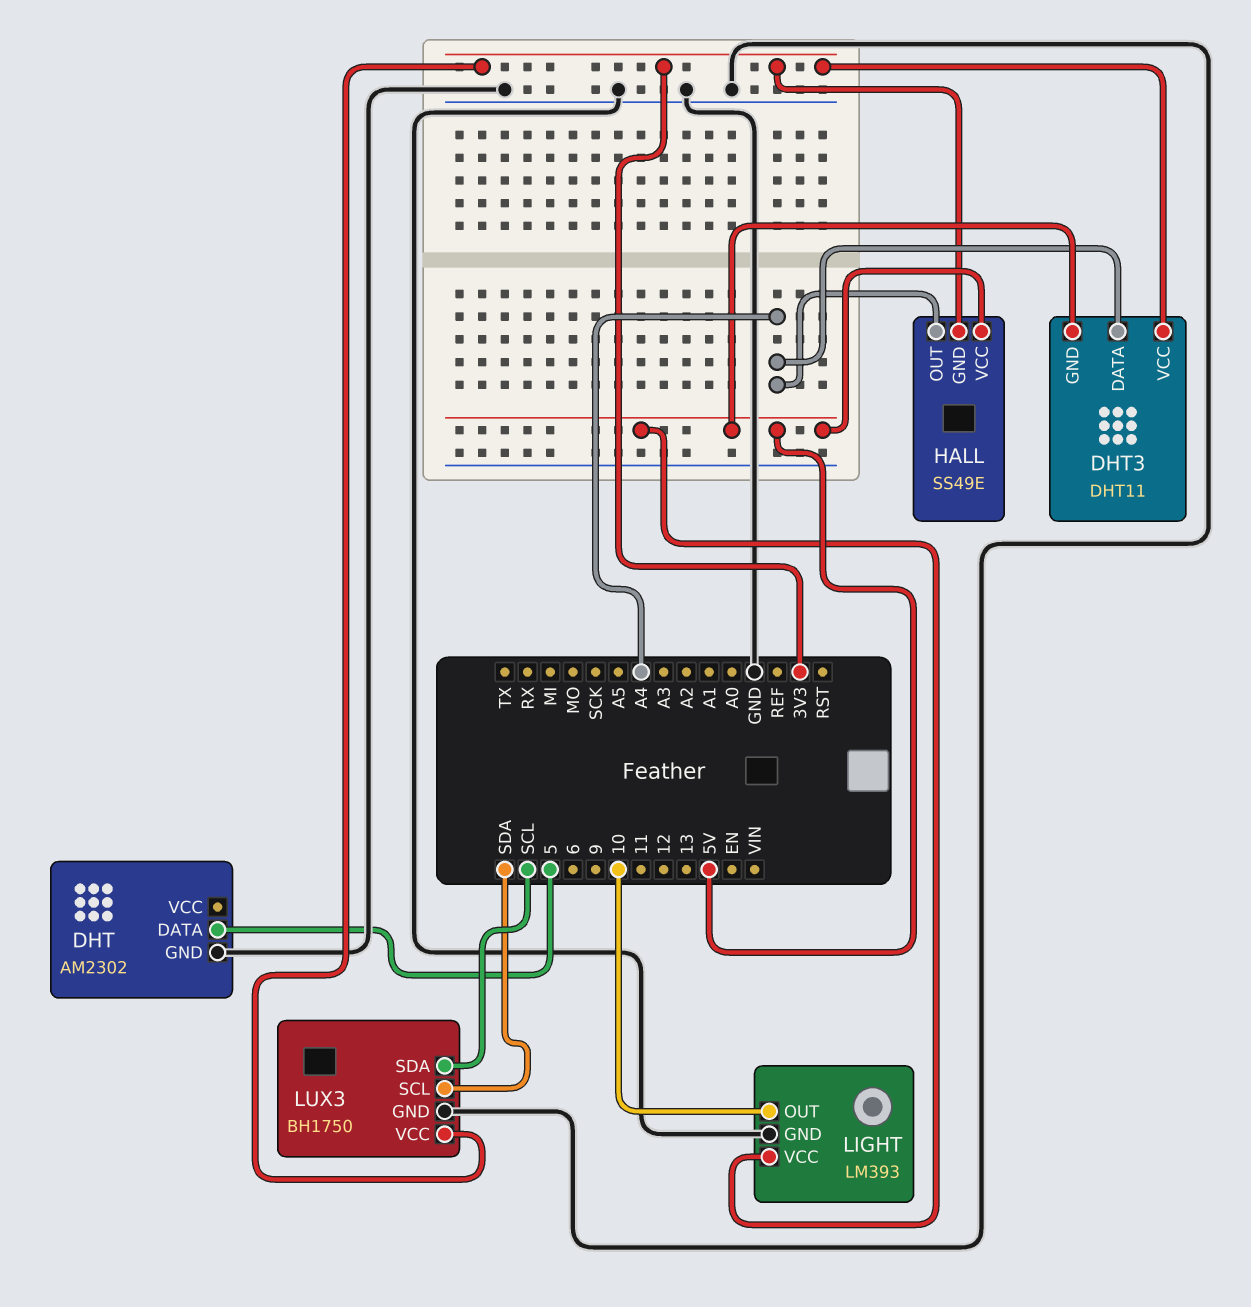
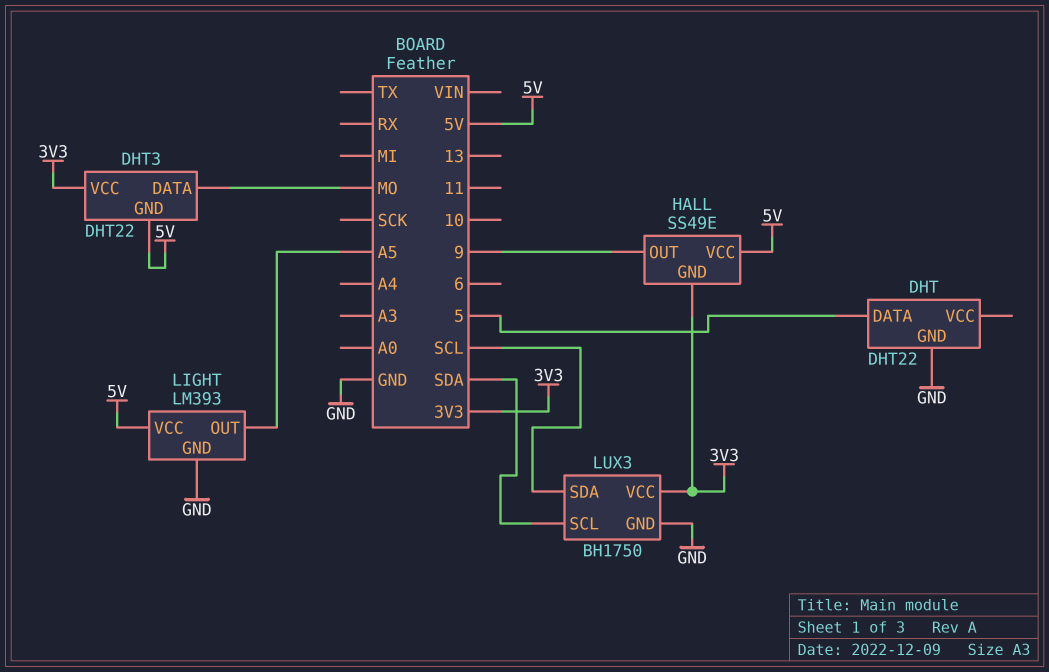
DHT: AM2302 -> DHT22
DHT3: DHT11 -> DHT22
DHT3 pin DATA: A4 -> MO
HALL pin OUT: A4 -> 9
LIGHT pin OUT: 10 -> A5

